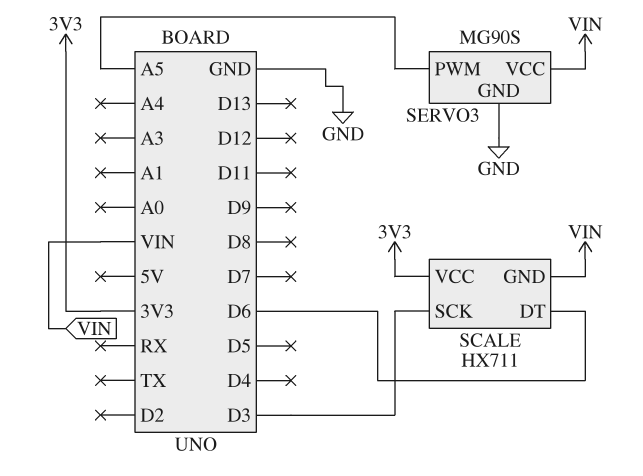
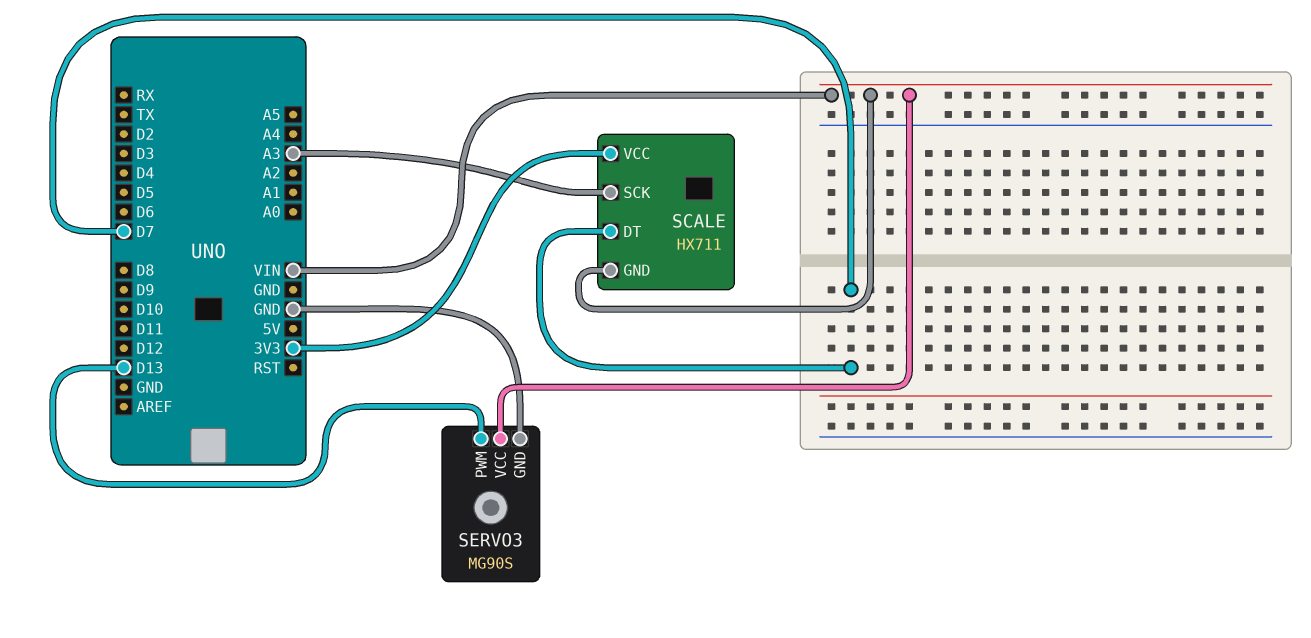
SCALE pin DT: D6 -> D7
SCALE pin SCK: D3 -> A3
SERVO3 pin PWM: A5 -> D13

